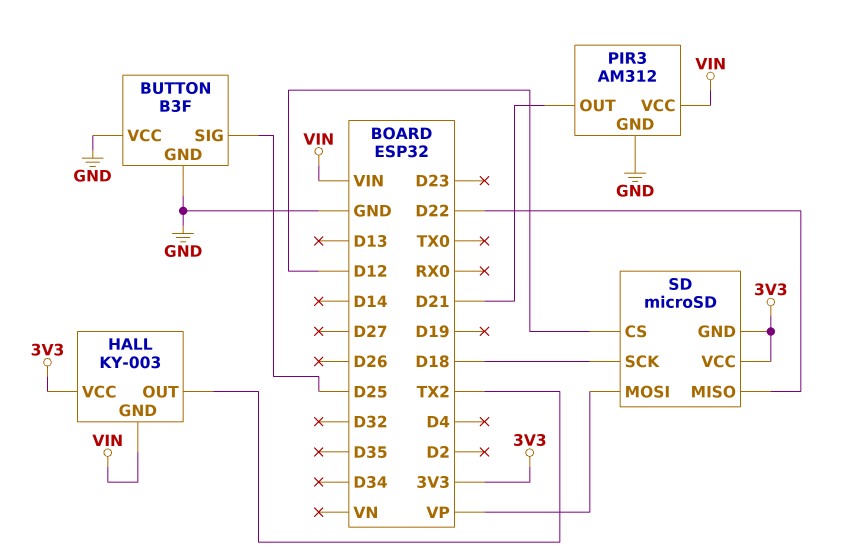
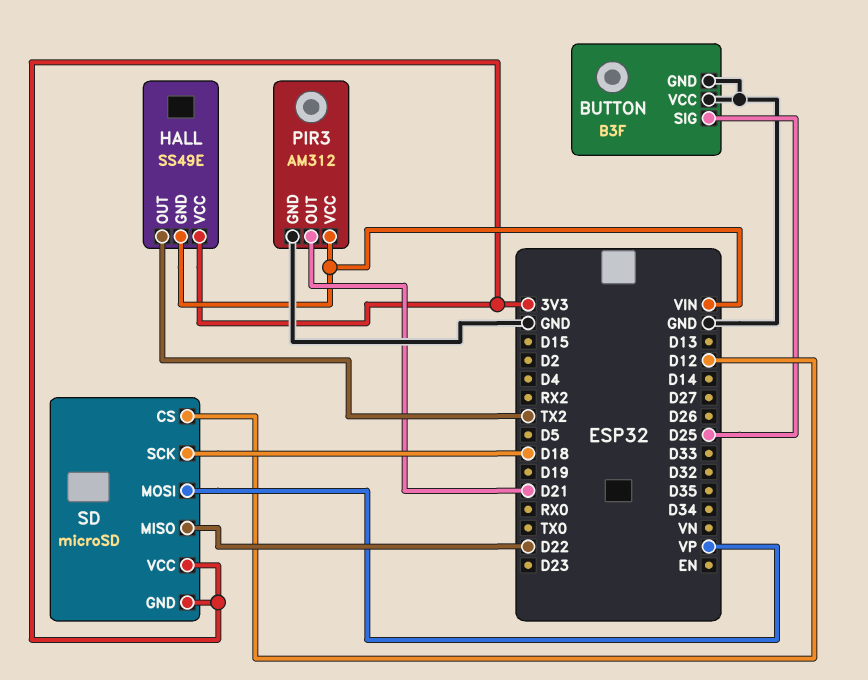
HALL: KY-003 -> SS49E

